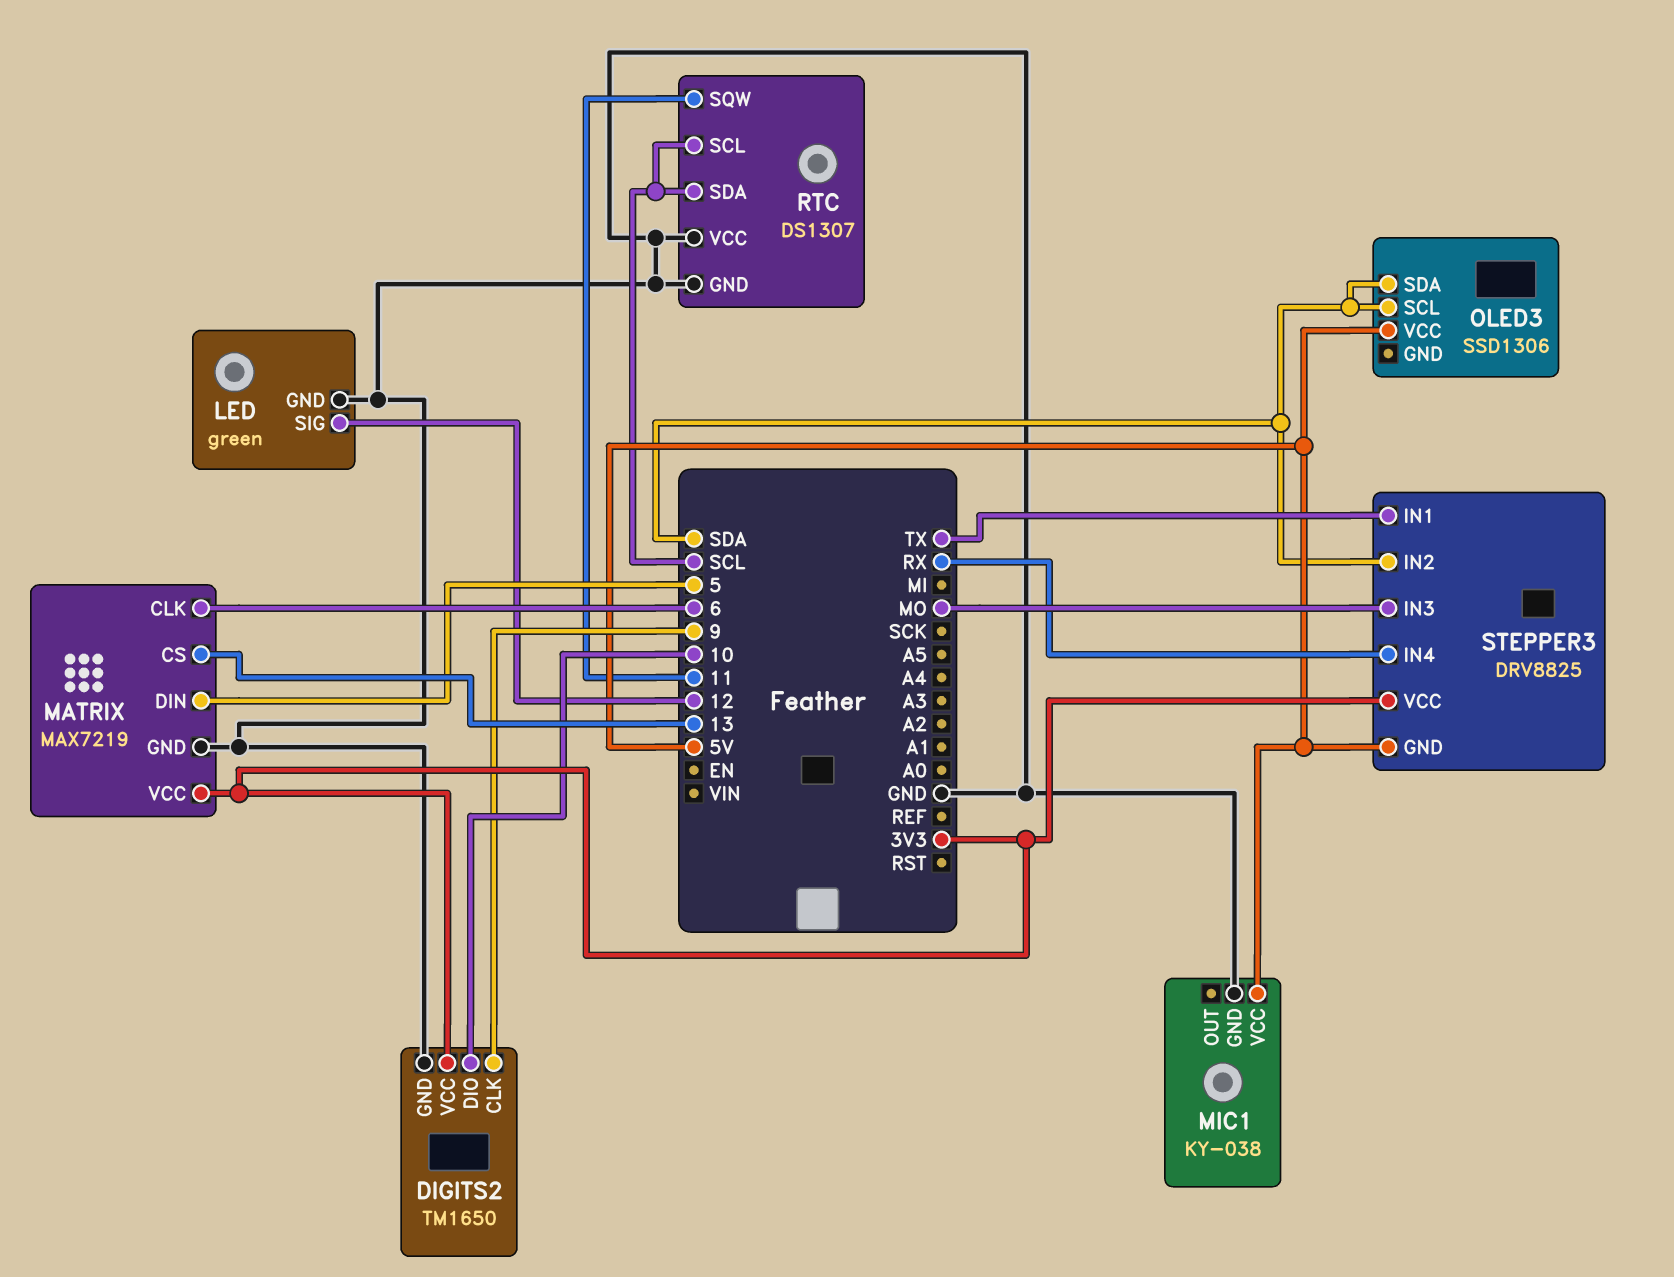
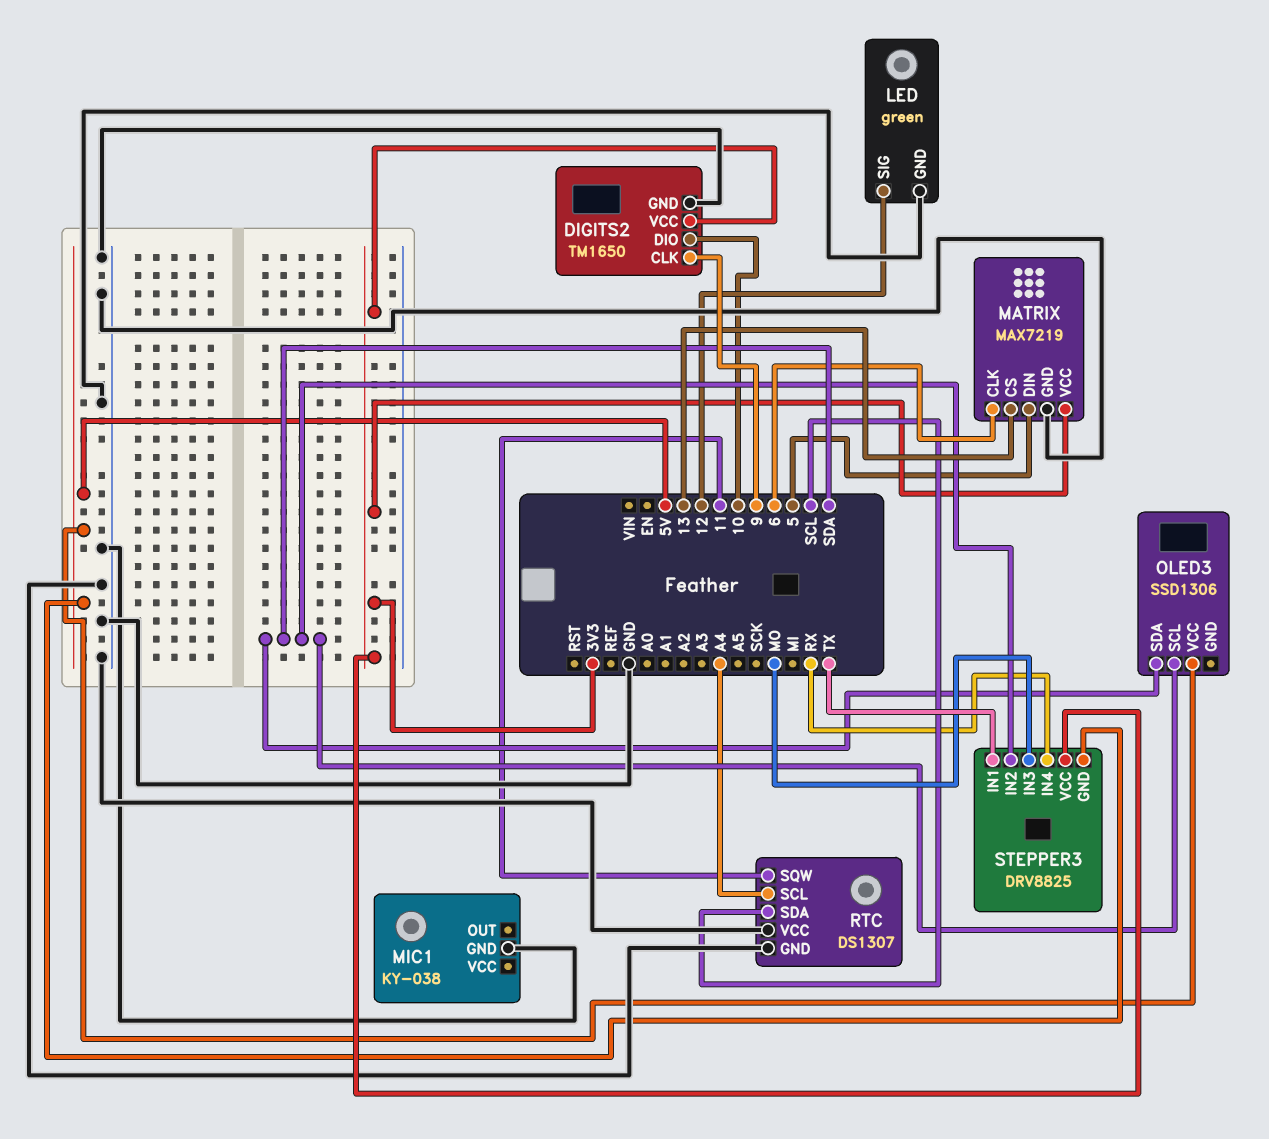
MIC1 pin VCC: 5V -> none
RTC pin SCL: SCL -> A4

